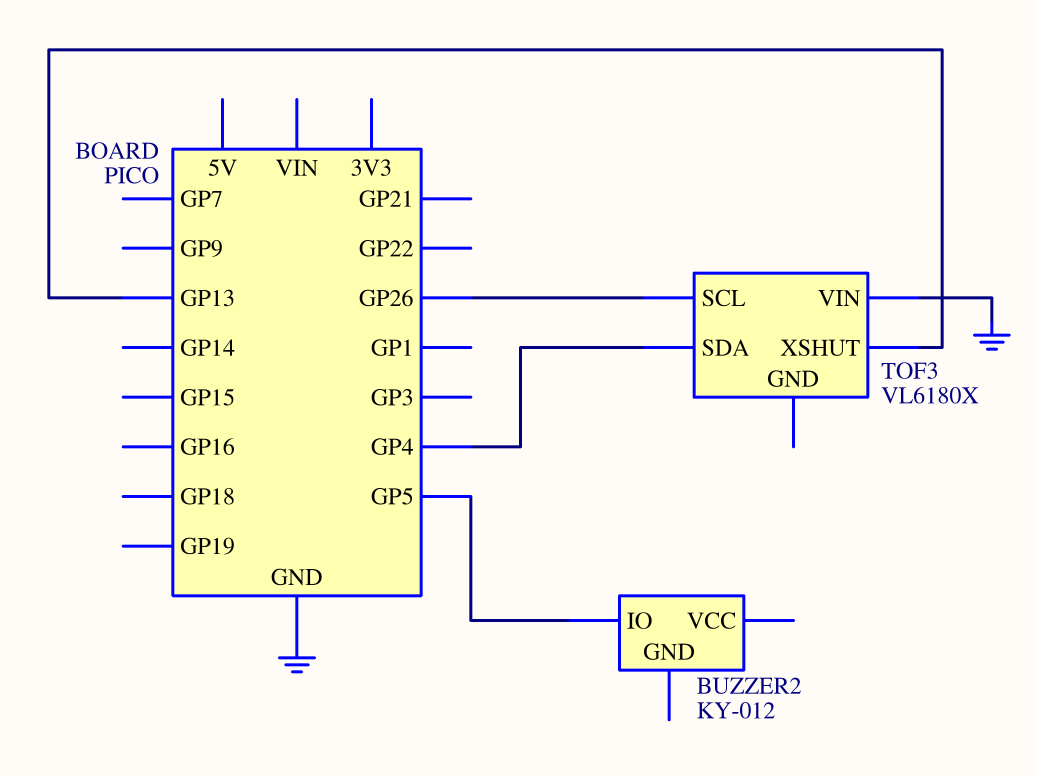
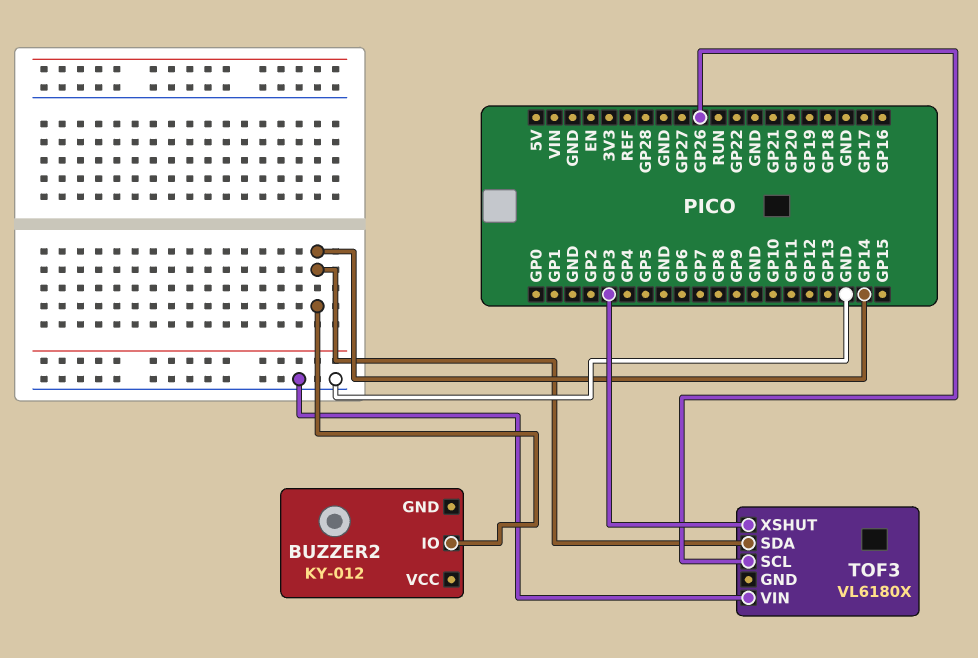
BUZZER2 pin IO: GP5 -> GP14
TOF3 pin SDA: GP4 -> GP14
TOF3 pin XSHUT: GP13 -> GP3

